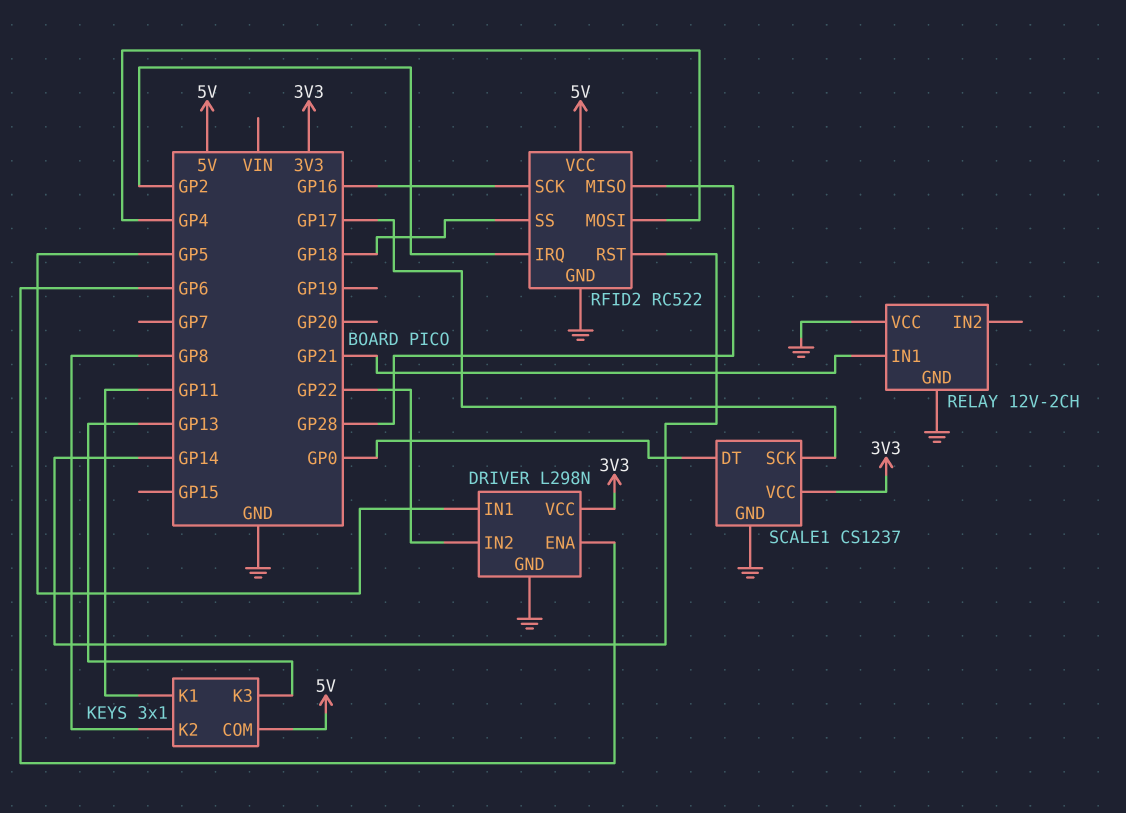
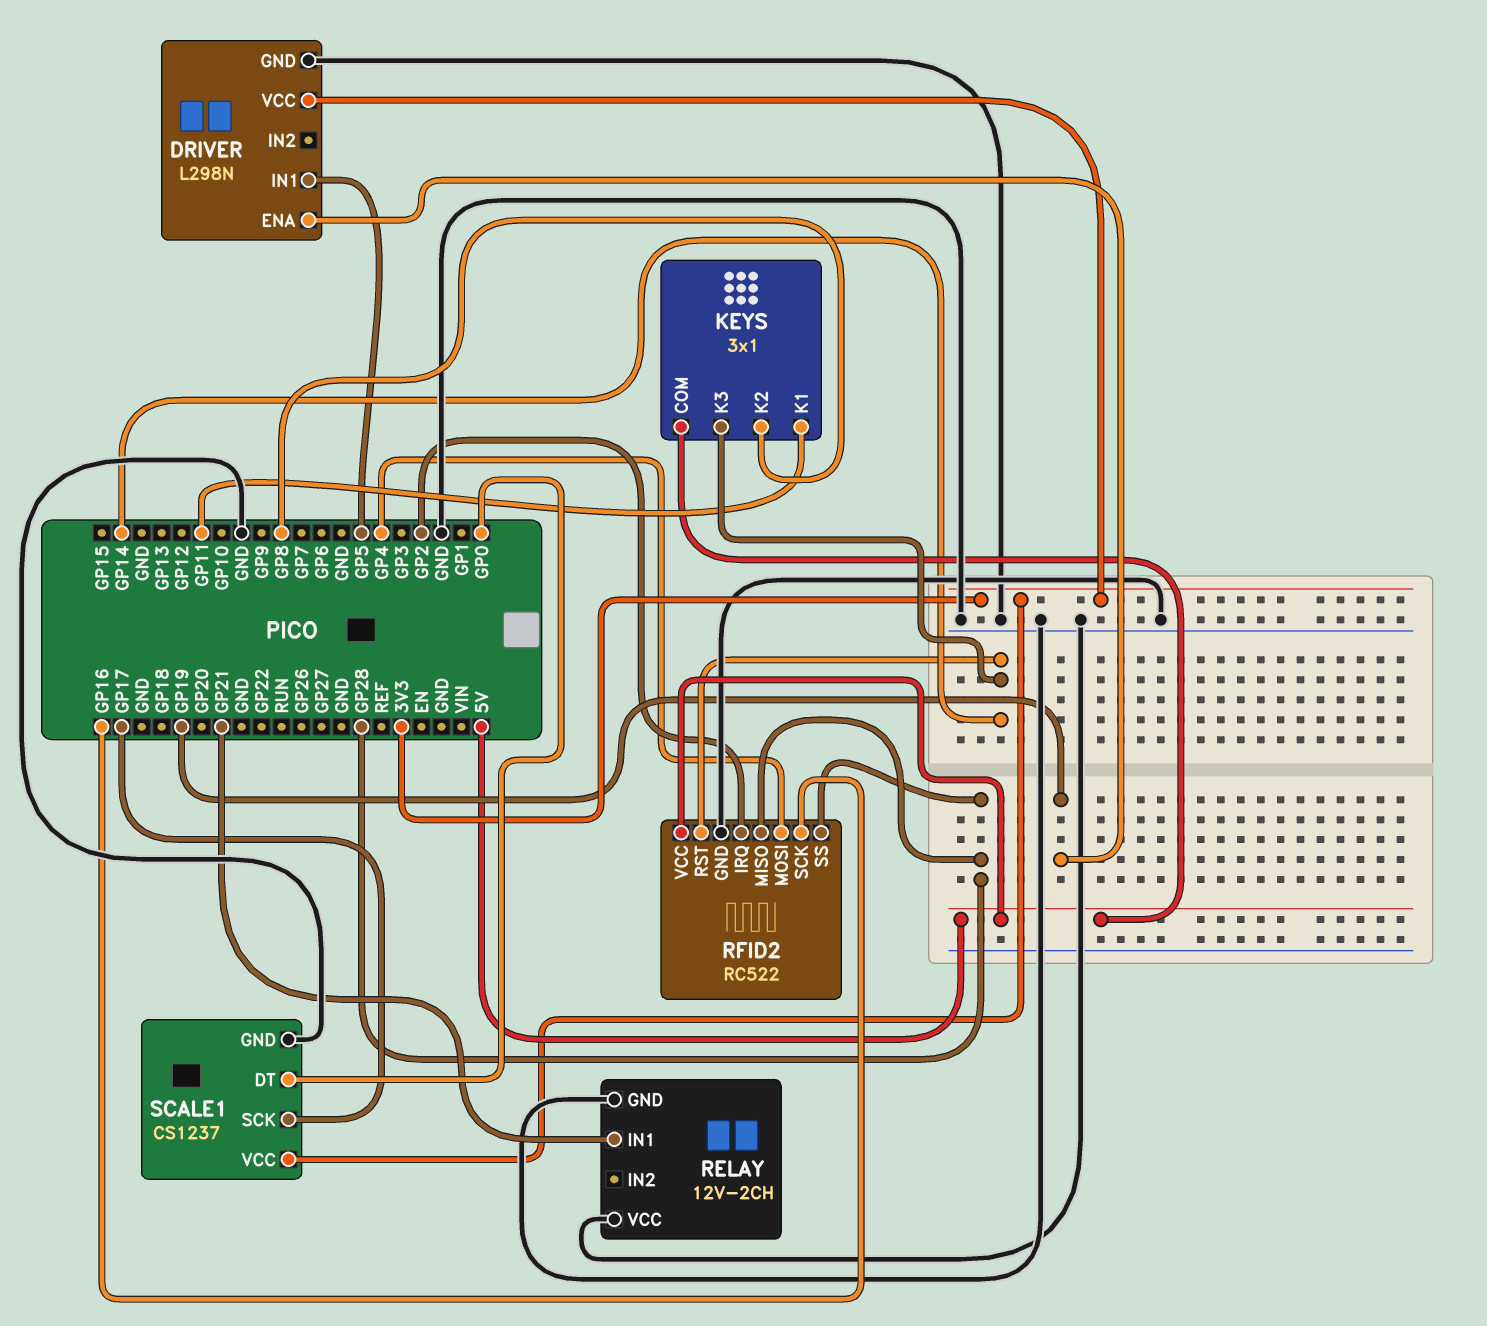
DRIVER pin ENA: GP6 -> GP19
DRIVER pin IN2: GP22 -> none
KEYS pin K3: GP13 -> GP14
RFID2 pin SS: GP18 -> GP28

